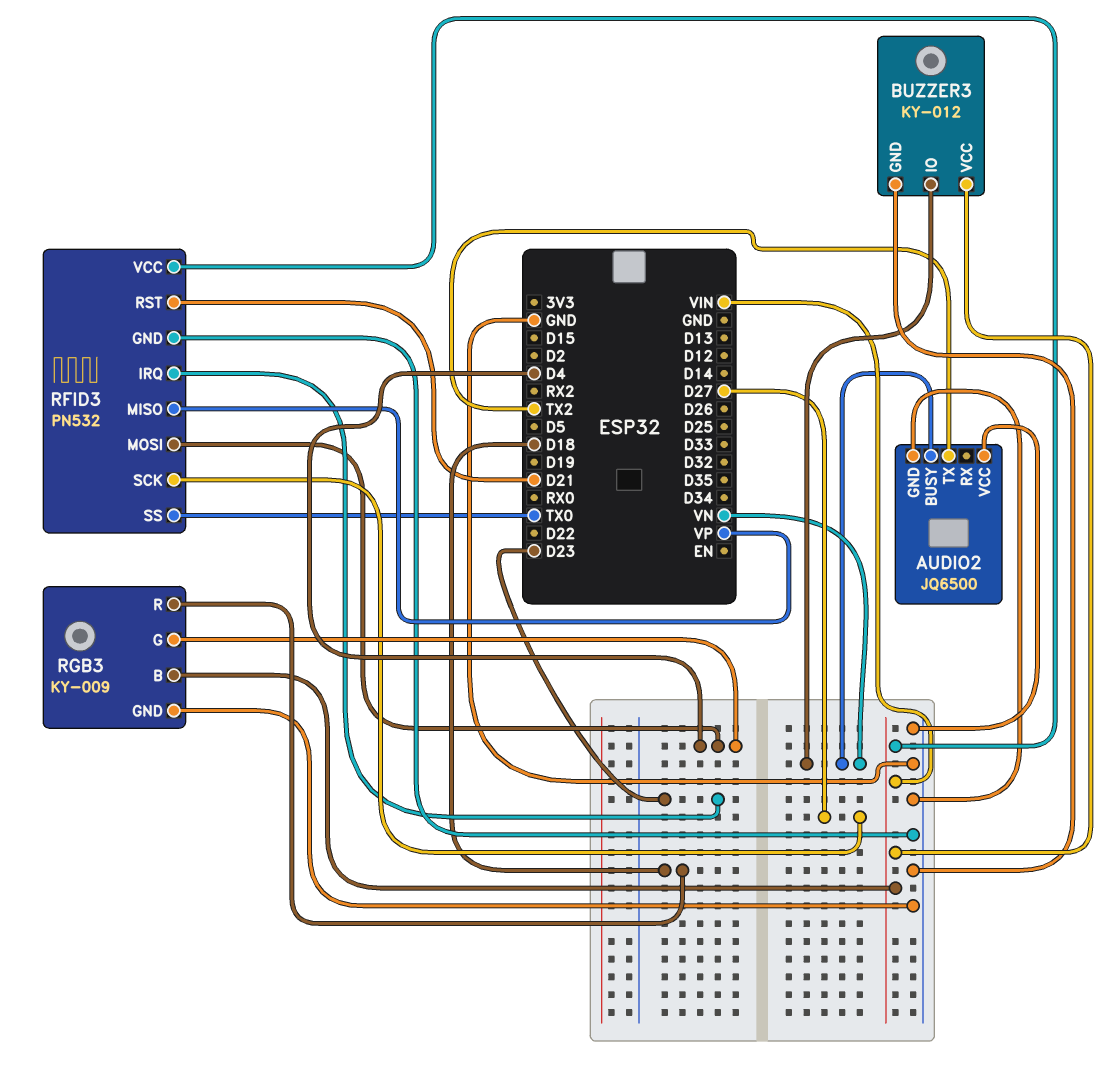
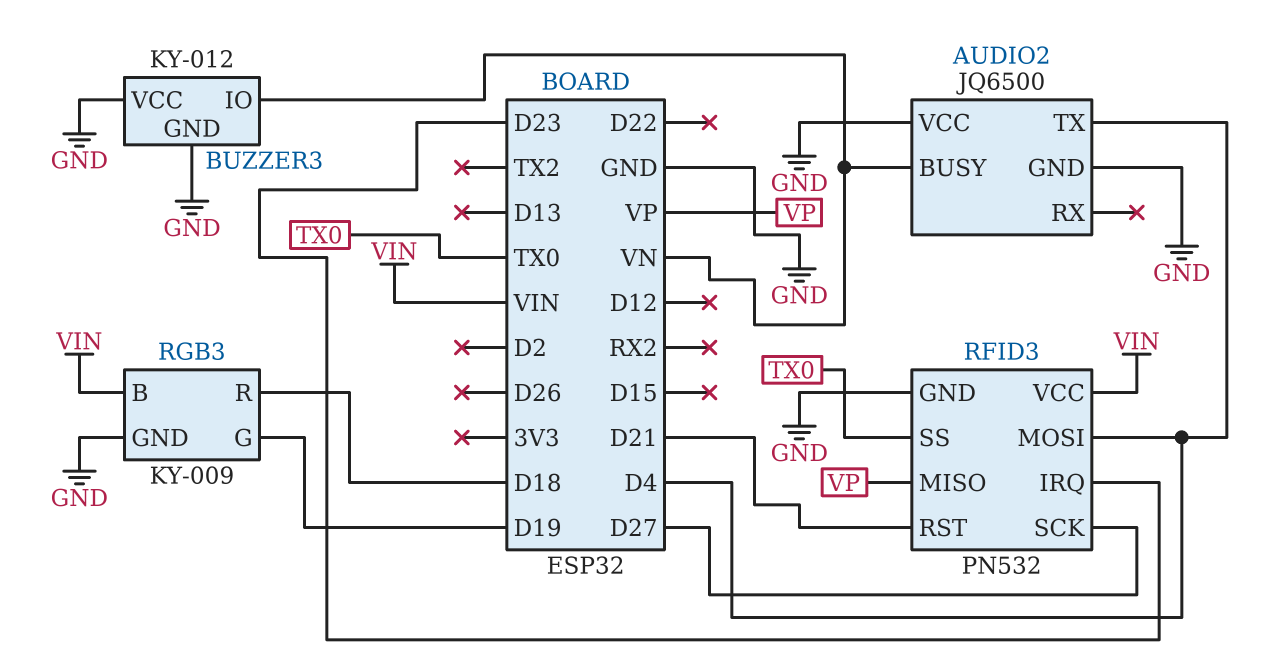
AUDIO2 pin TX: TX2 -> D4
BUZZER3 pin VCC: VIN -> GND
RGB3 pin G: D4 -> D19

